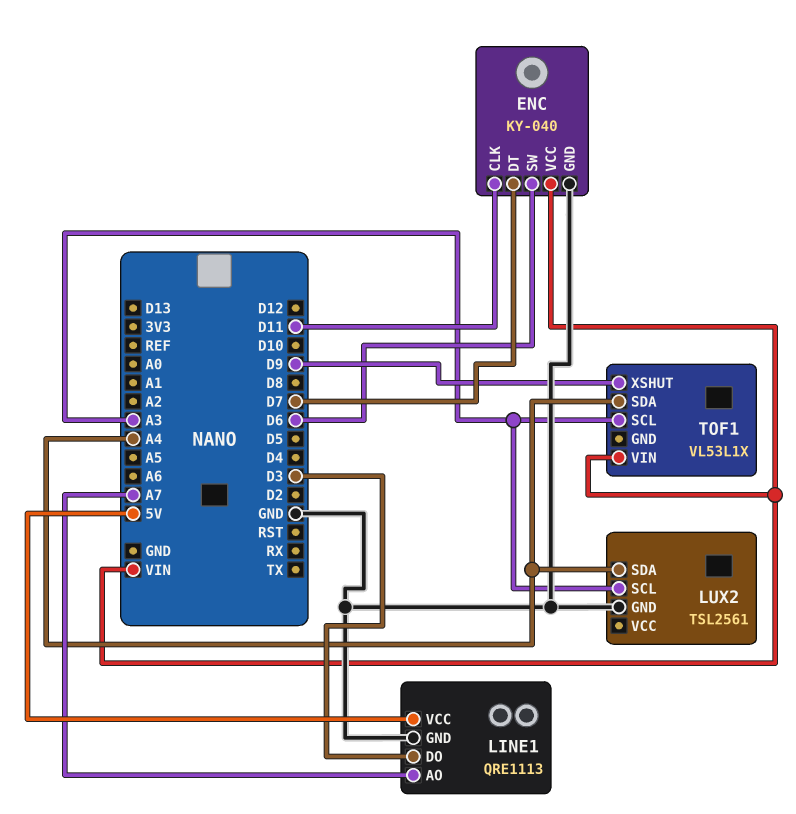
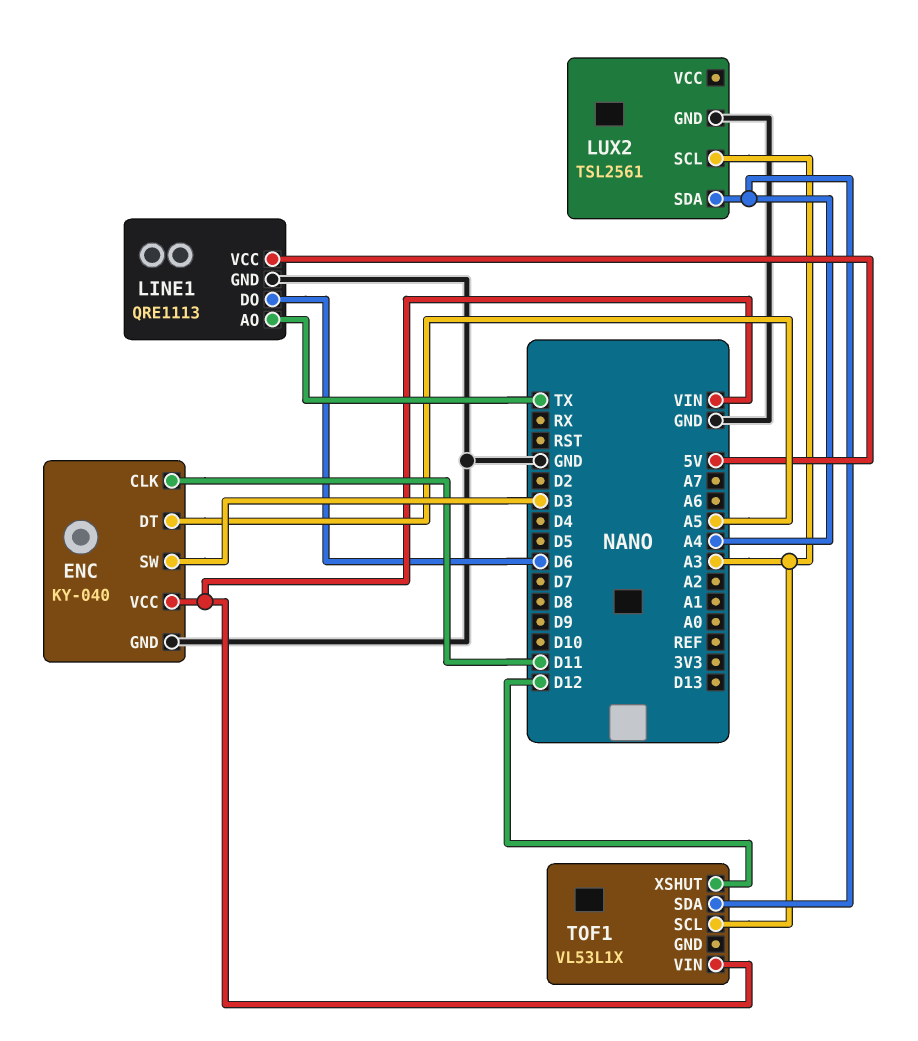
ENC pin DT: D7 -> A5
ENC pin SW: D6 -> D3
LINE1 pin AO: A7 -> TX
LINE1 pin DO: D3 -> D6
TOF1 pin XSHUT: D9 -> D12

